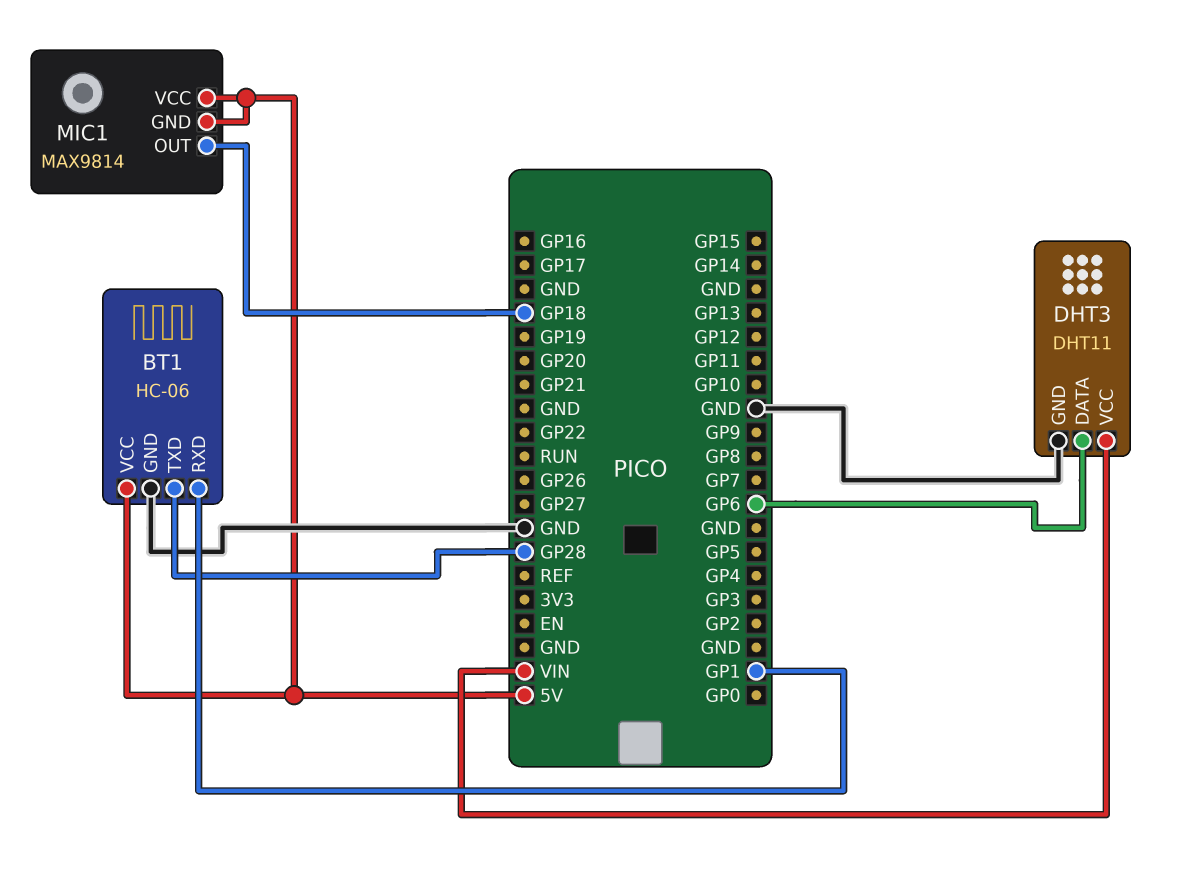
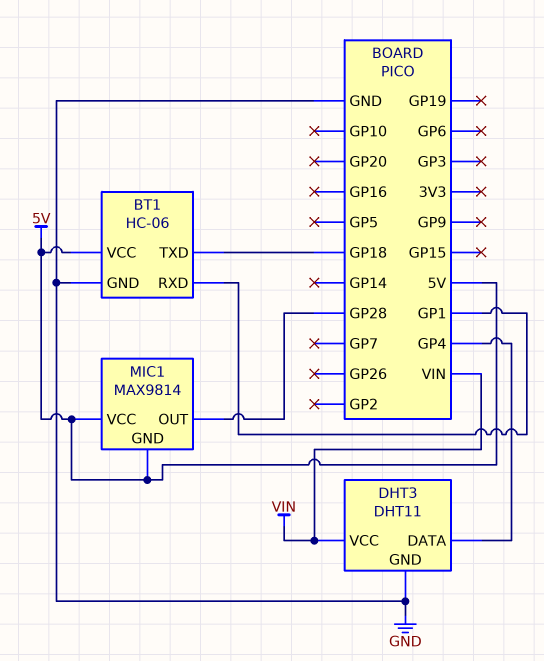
BT1 pin TXD: GP28 -> GP18
DHT3 pin DATA: GP6 -> GP4
MIC1 pin OUT: GP18 -> GP28

